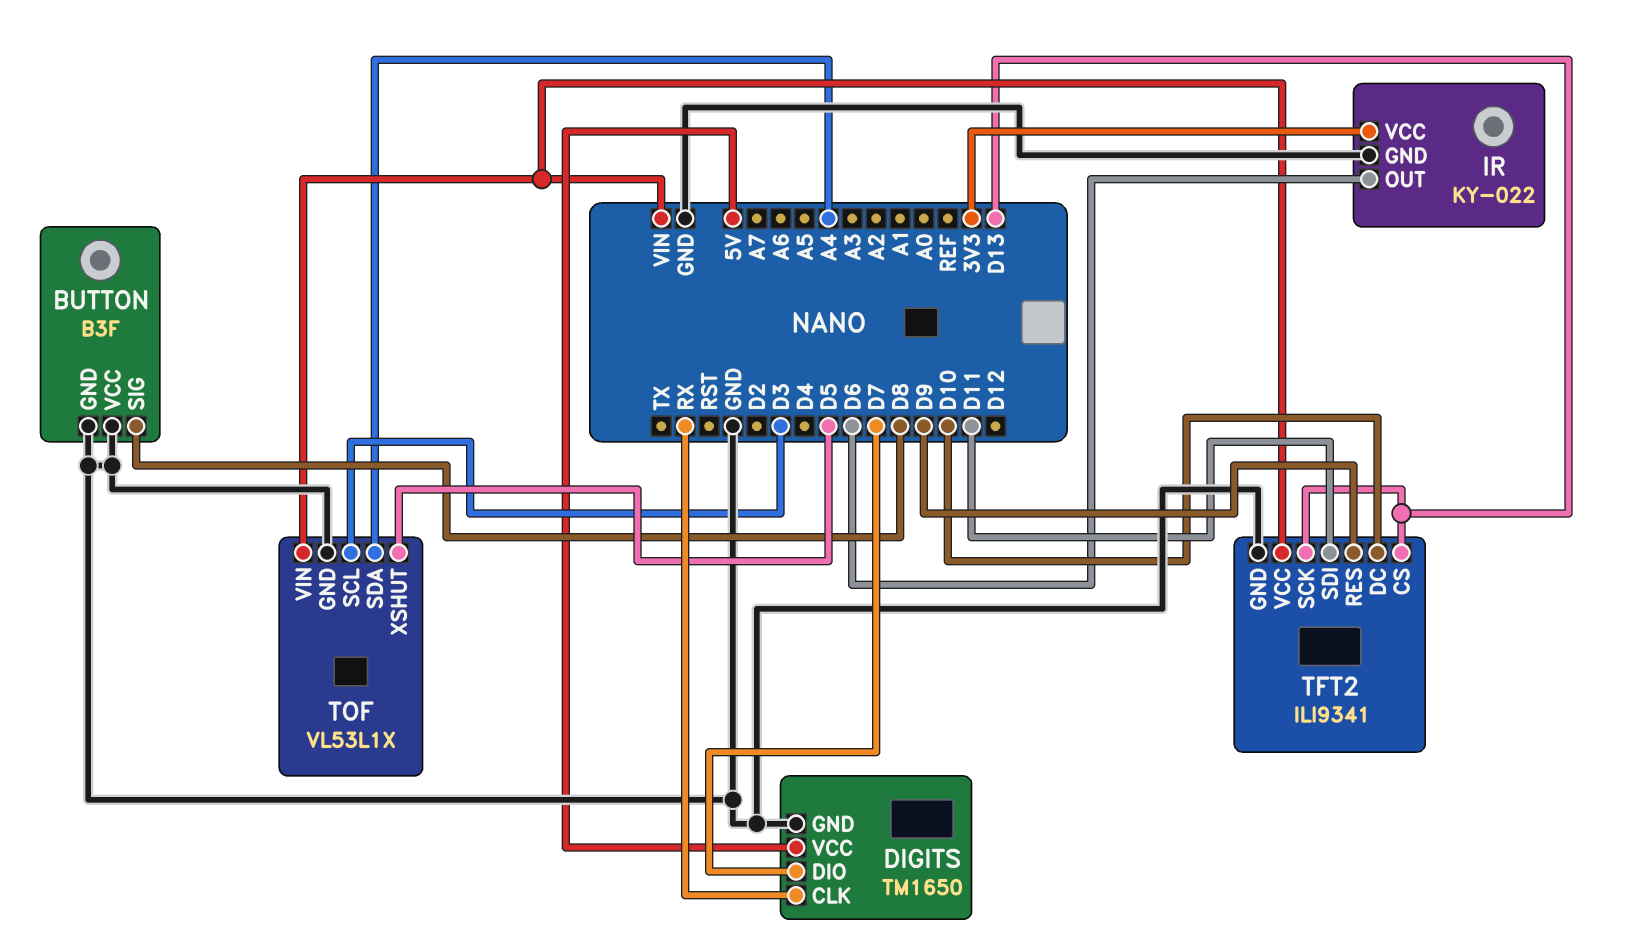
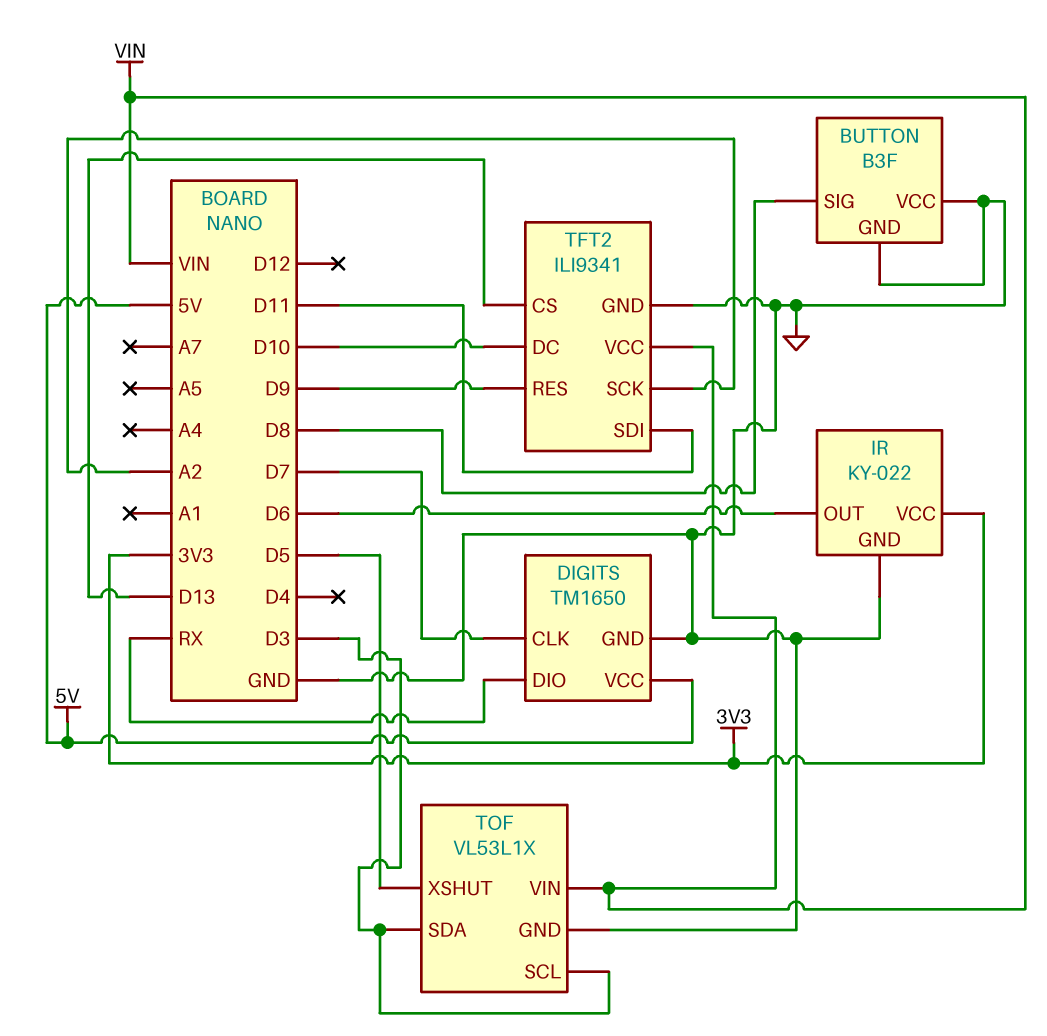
DIGITS pin CLK: RX -> D7
DIGITS pin DIO: D7 -> RX
TFT2 pin SCK: D13 -> A2
TOF pin SDA: A4 -> D3

